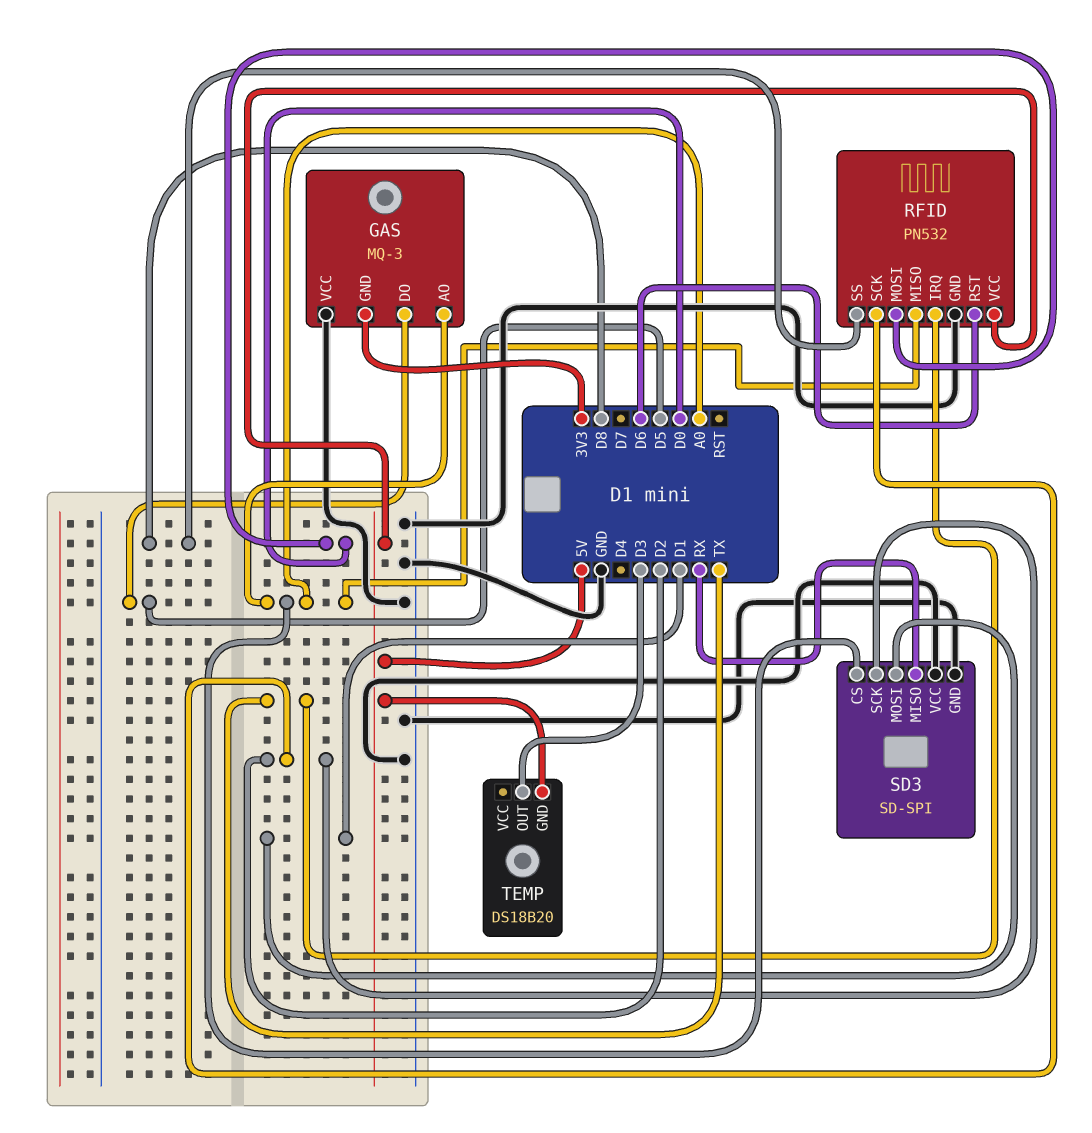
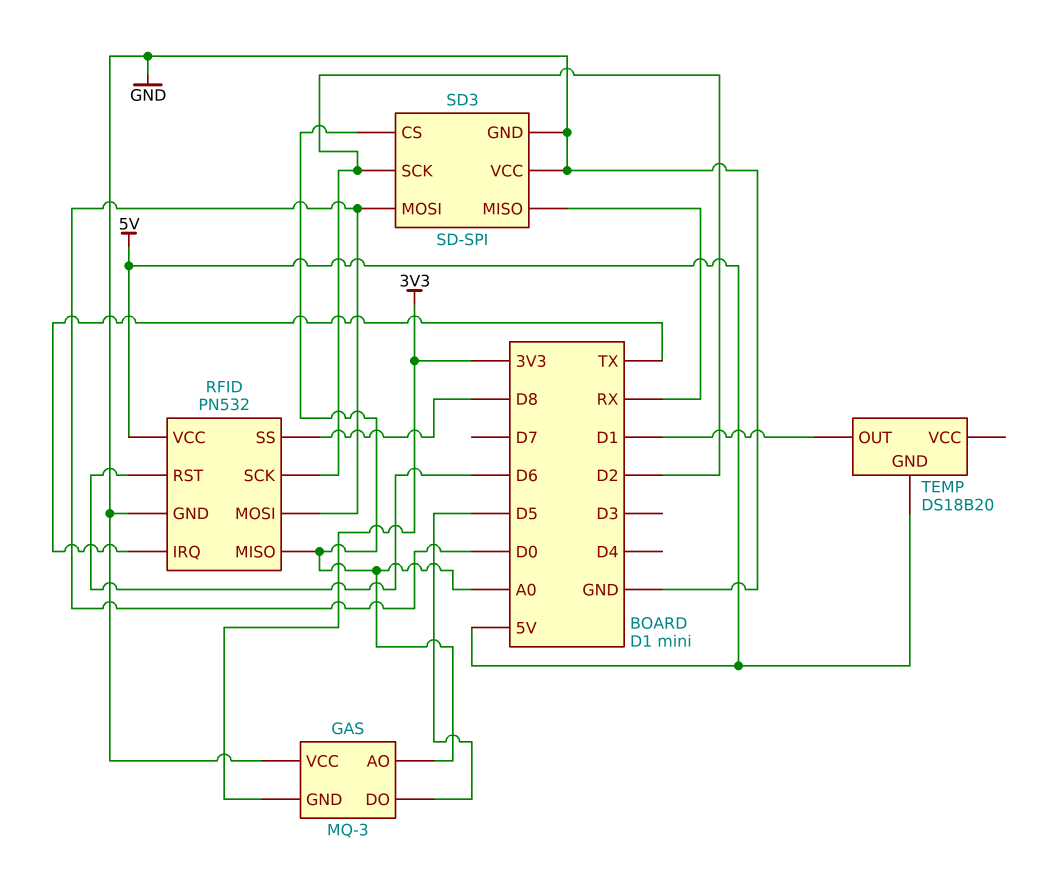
SD3 pin MOSI: D1 -> D0
TEMP pin OUT: D3 -> D1

